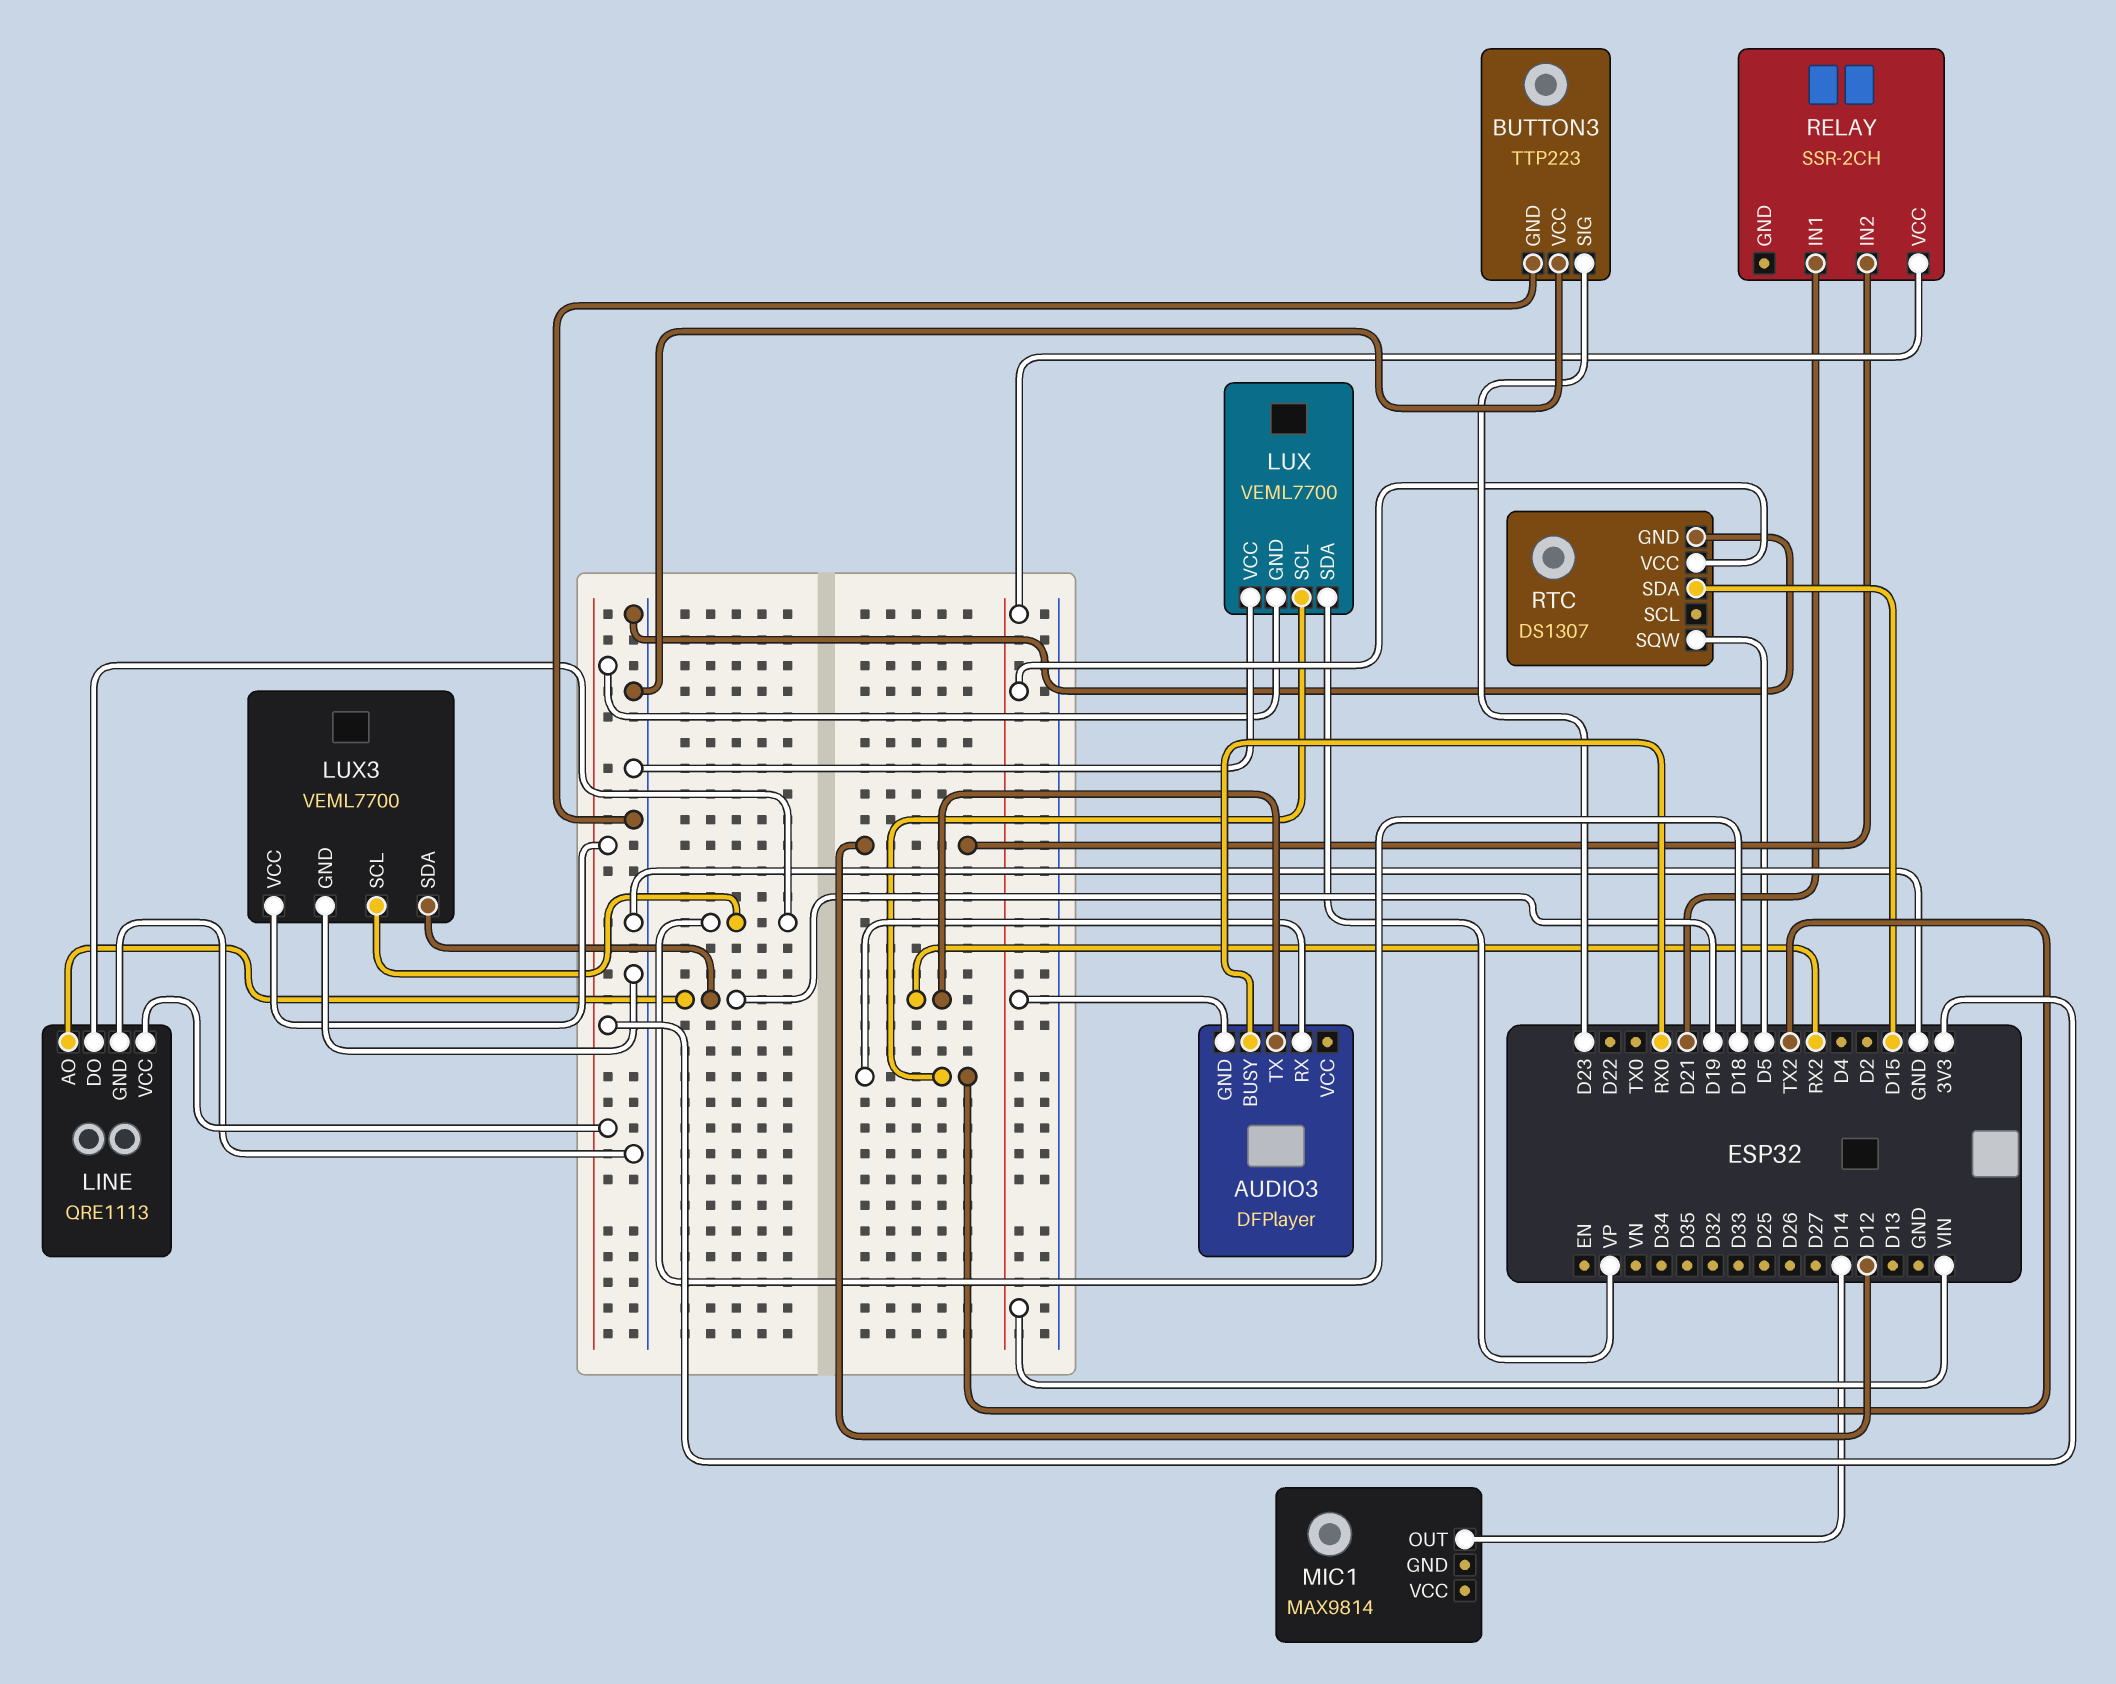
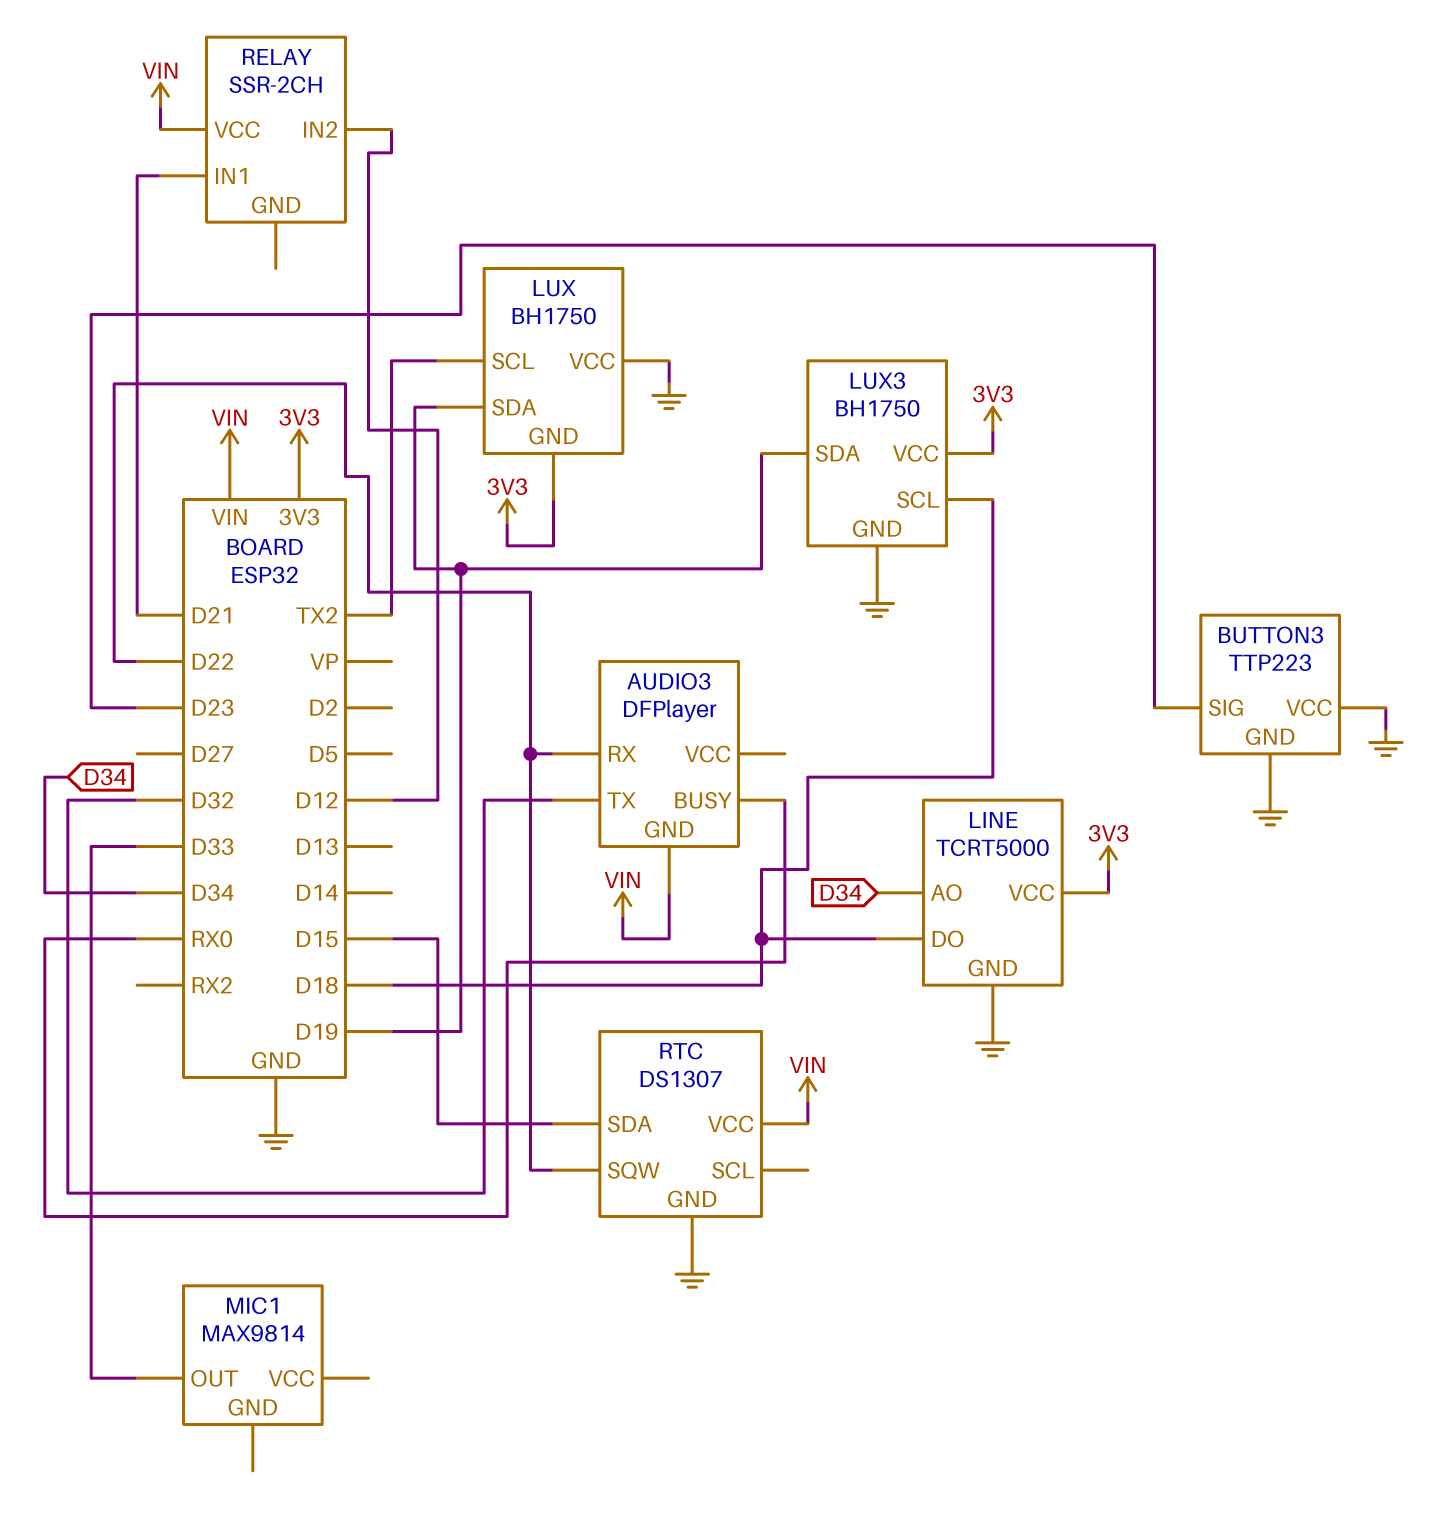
AUDIO3 pin RX: TX2 -> D22
AUDIO3 pin TX: RX2 -> D32
LINE: QRE1113 -> TCRT5000
LINE pin AO: D19 -> D34
LUX: VEML7700 -> BH1750
LUX pin SDA: VP -> D19
LUX3: VEML7700 -> BH1750
MIC1 pin OUT: D14 -> D33
RTC pin SQW: D5 -> D22

